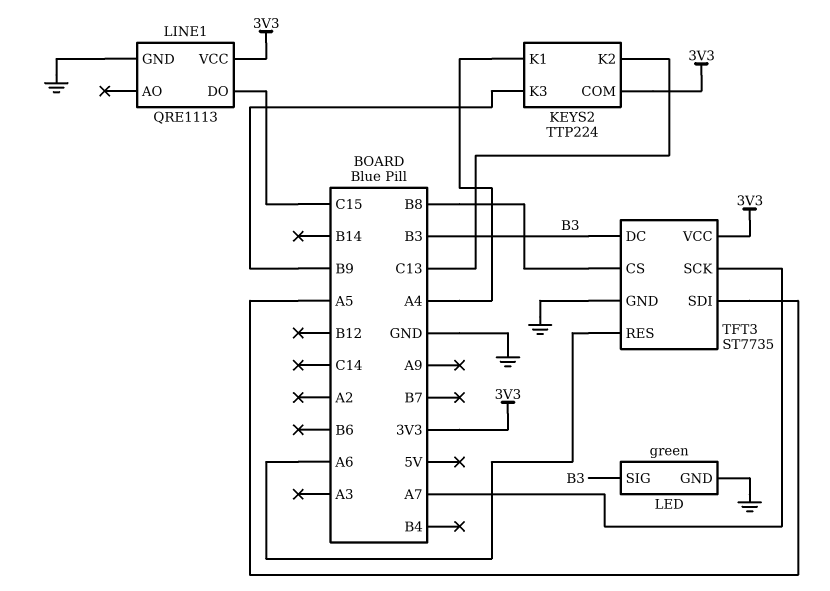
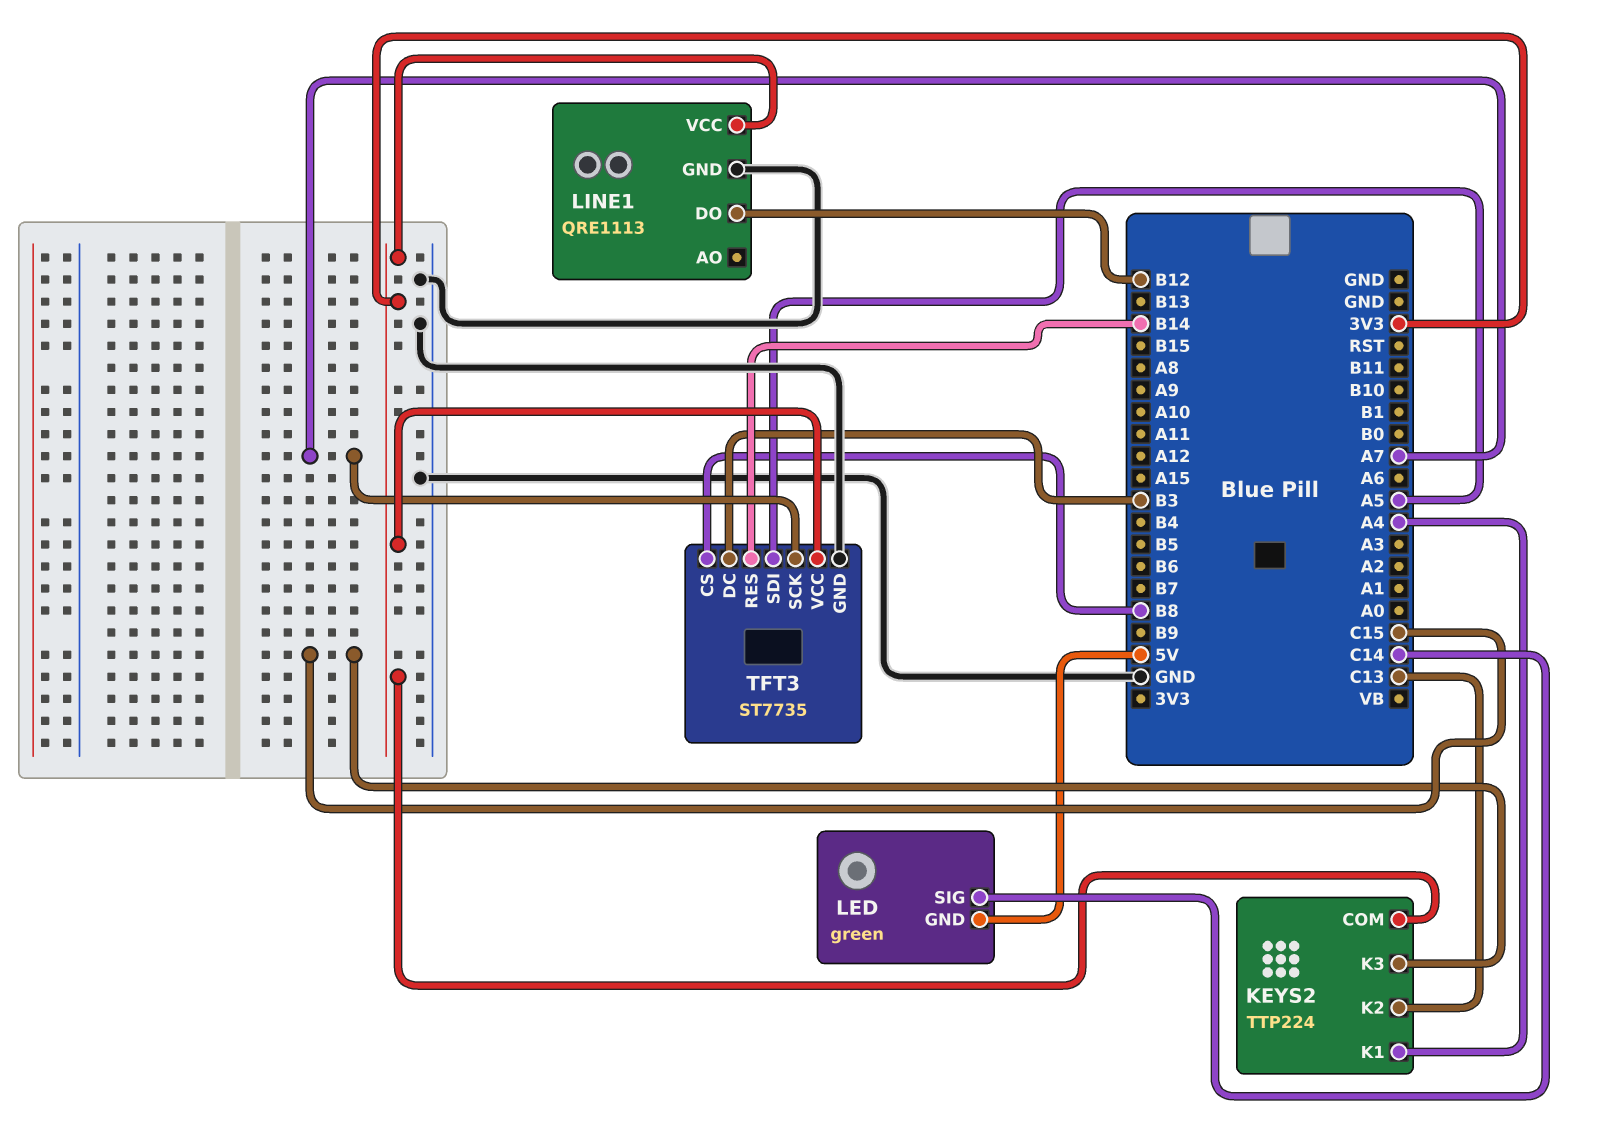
KEYS2 pin K3: B9 -> C15
LED pin GND: GND -> 5V
LED pin SIG: B3 -> C14
LINE1 pin DO: C15 -> B12
TFT3 pin RES: A6 -> B14

